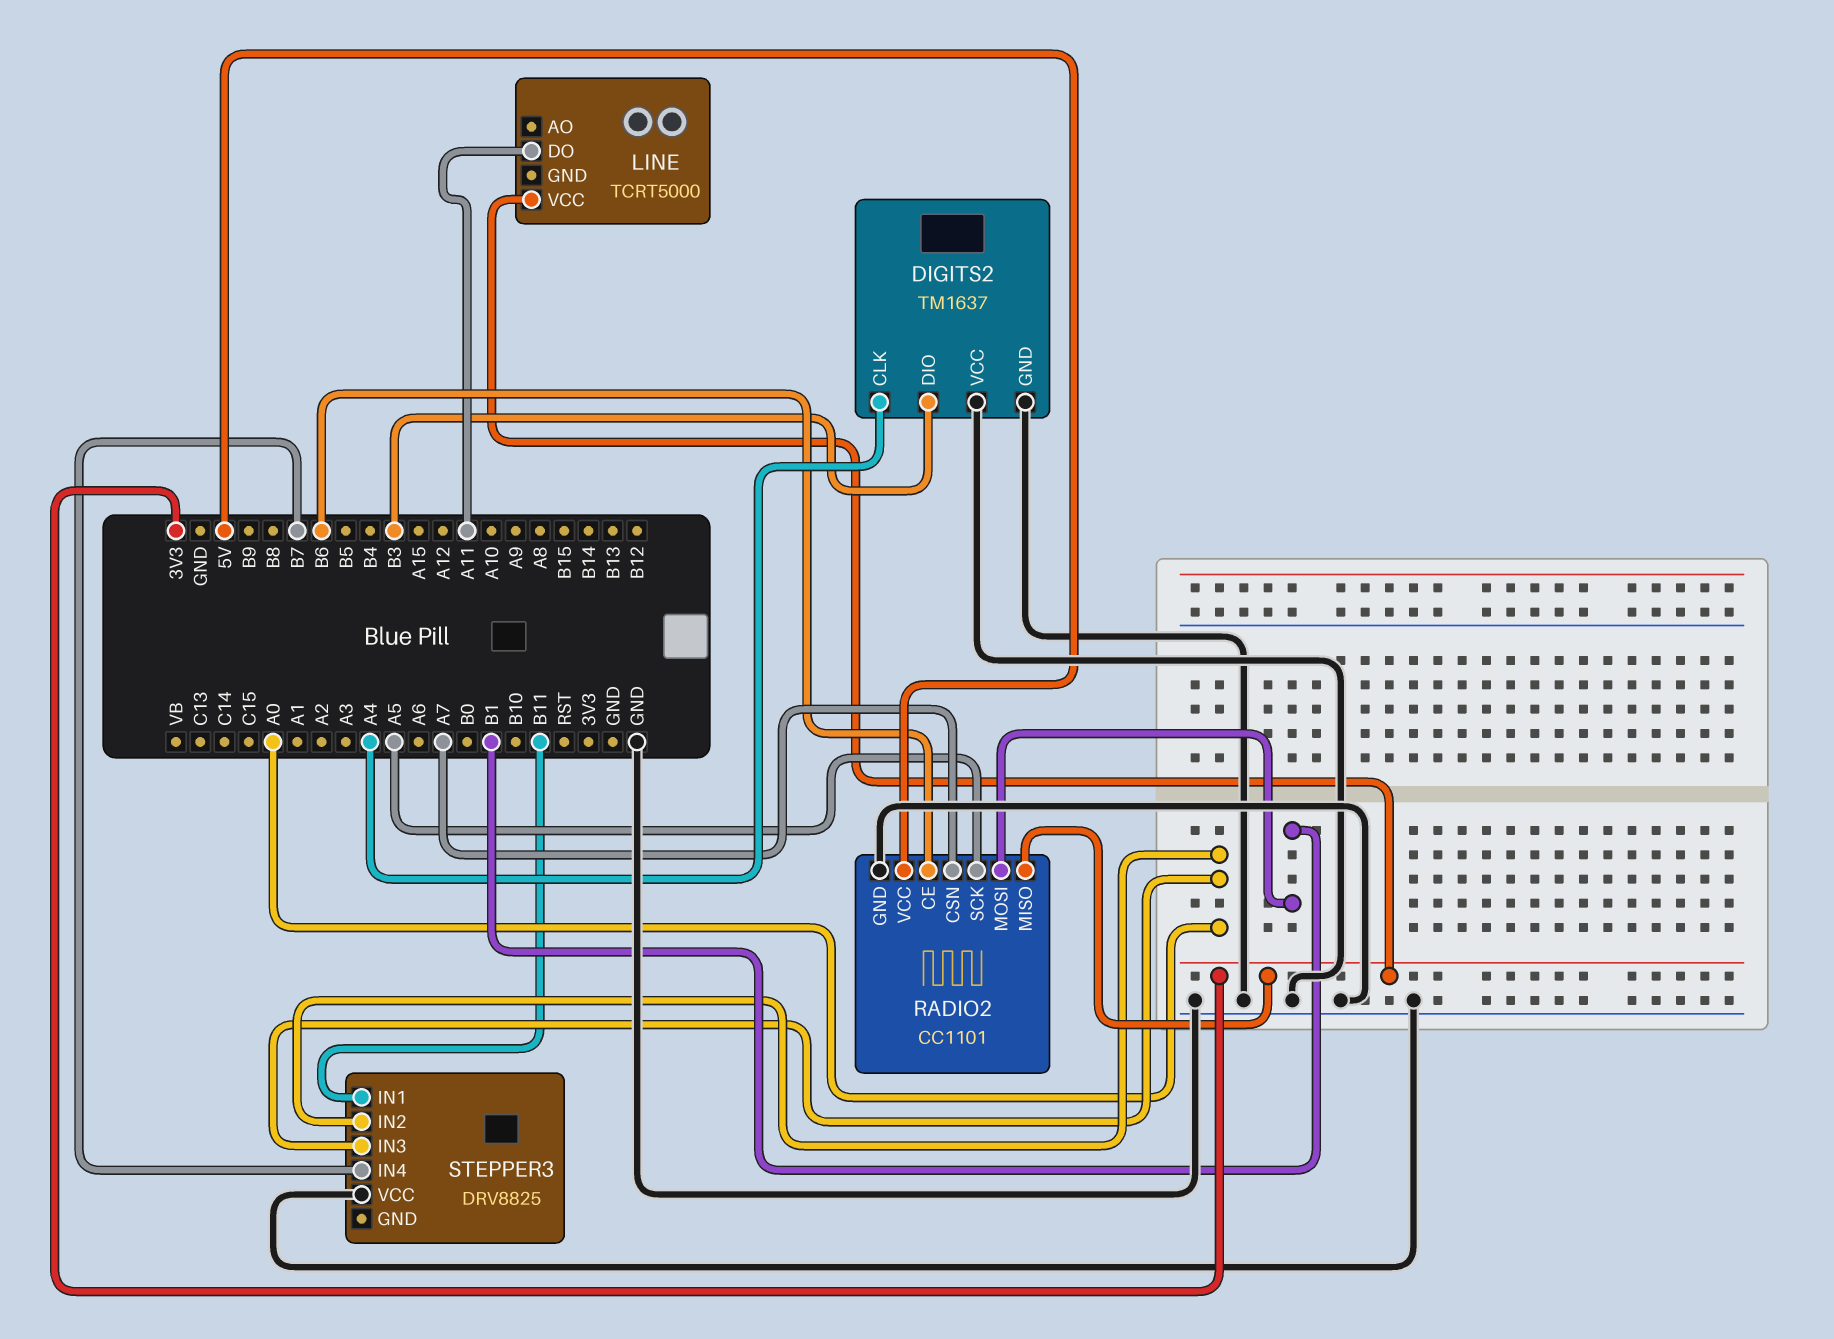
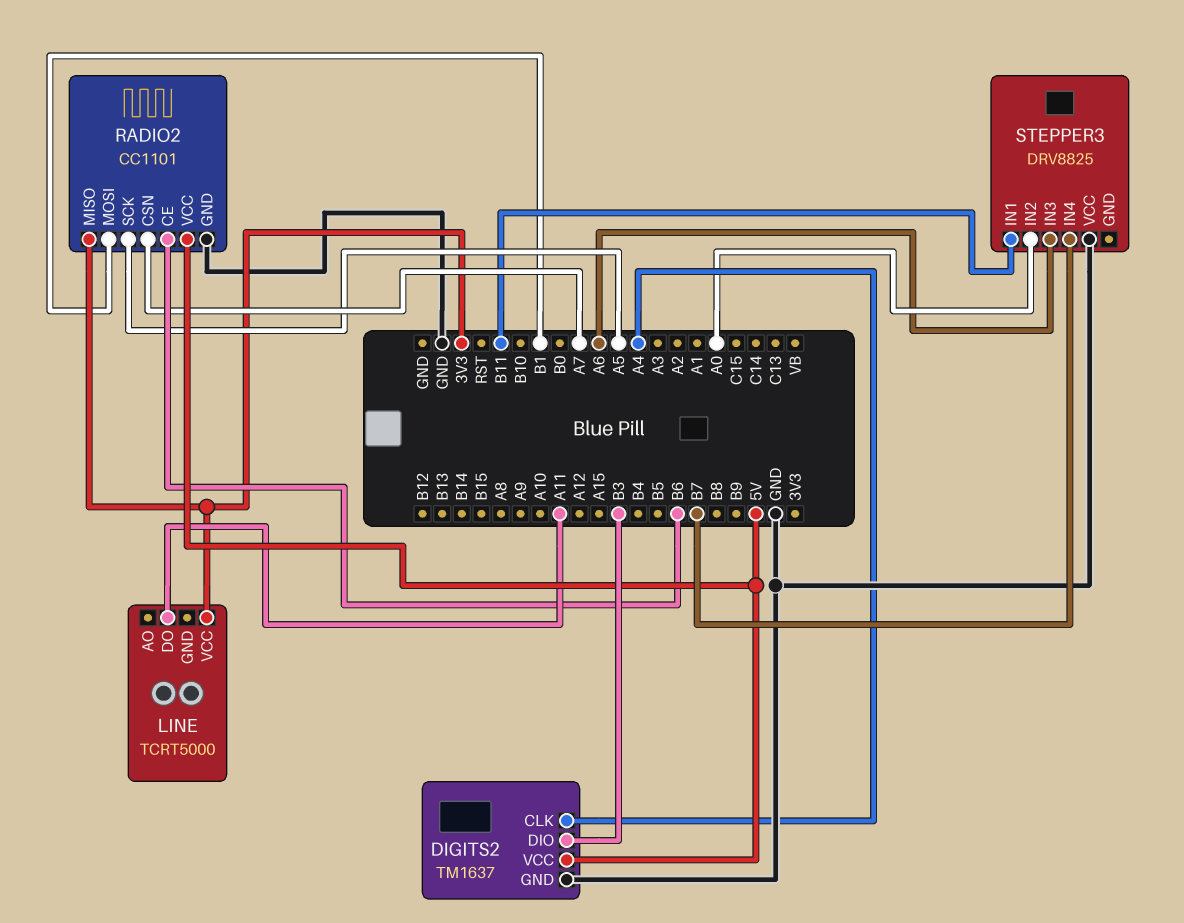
DIGITS2 pin VCC: GND -> 5V
STEPPER3 pin IN3: A0 -> A6

